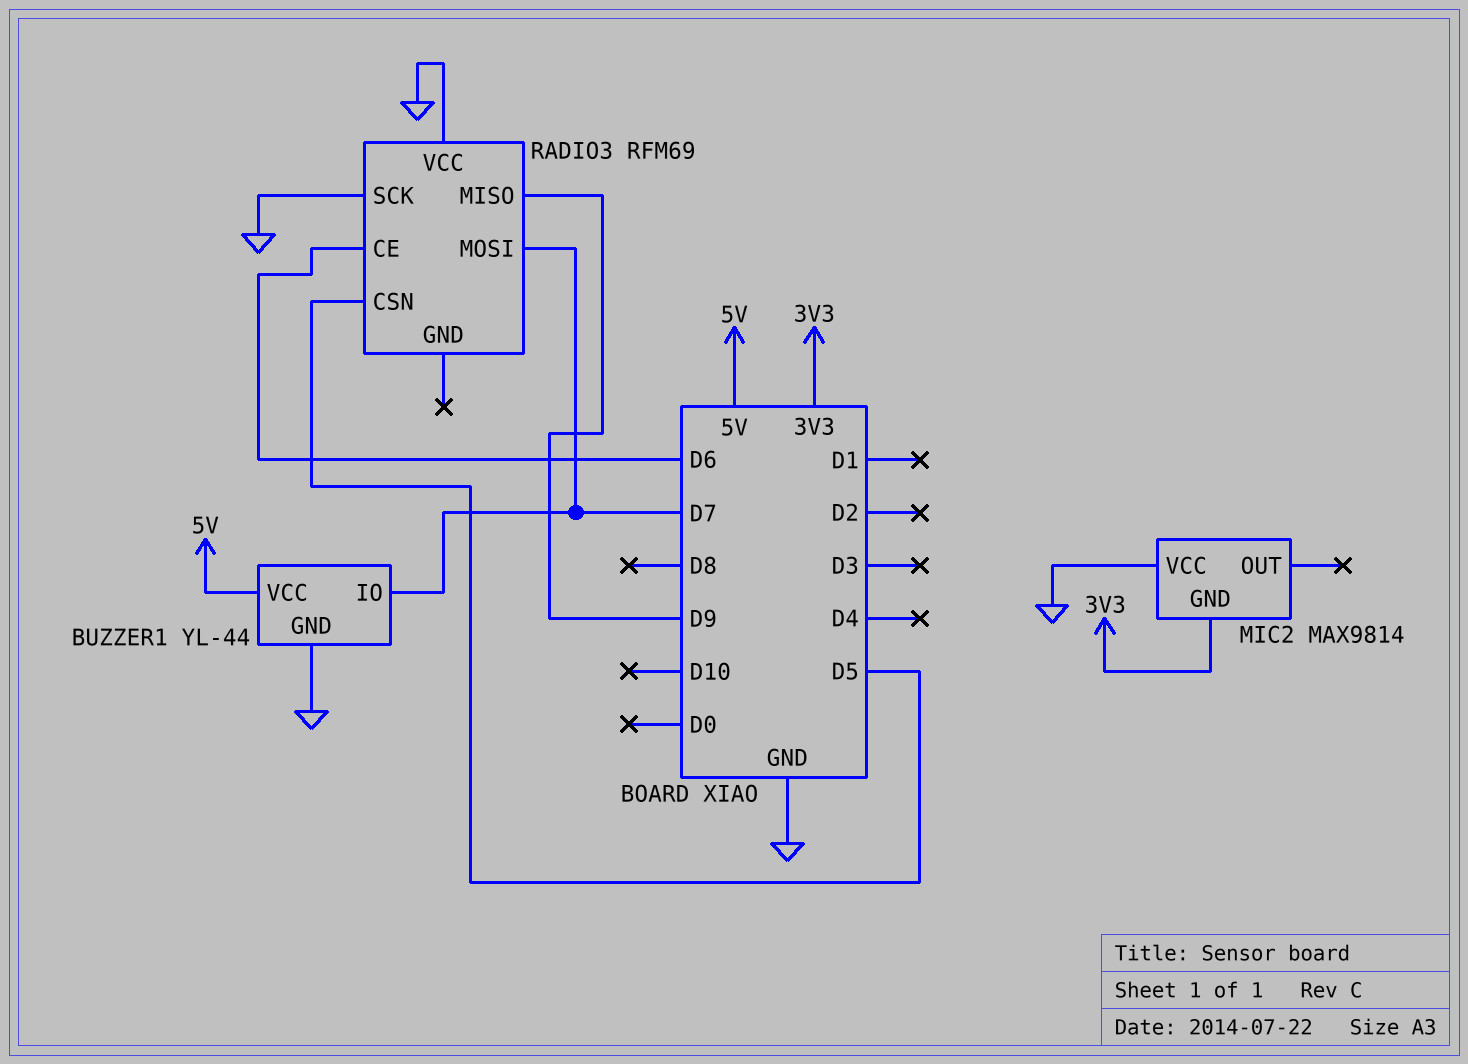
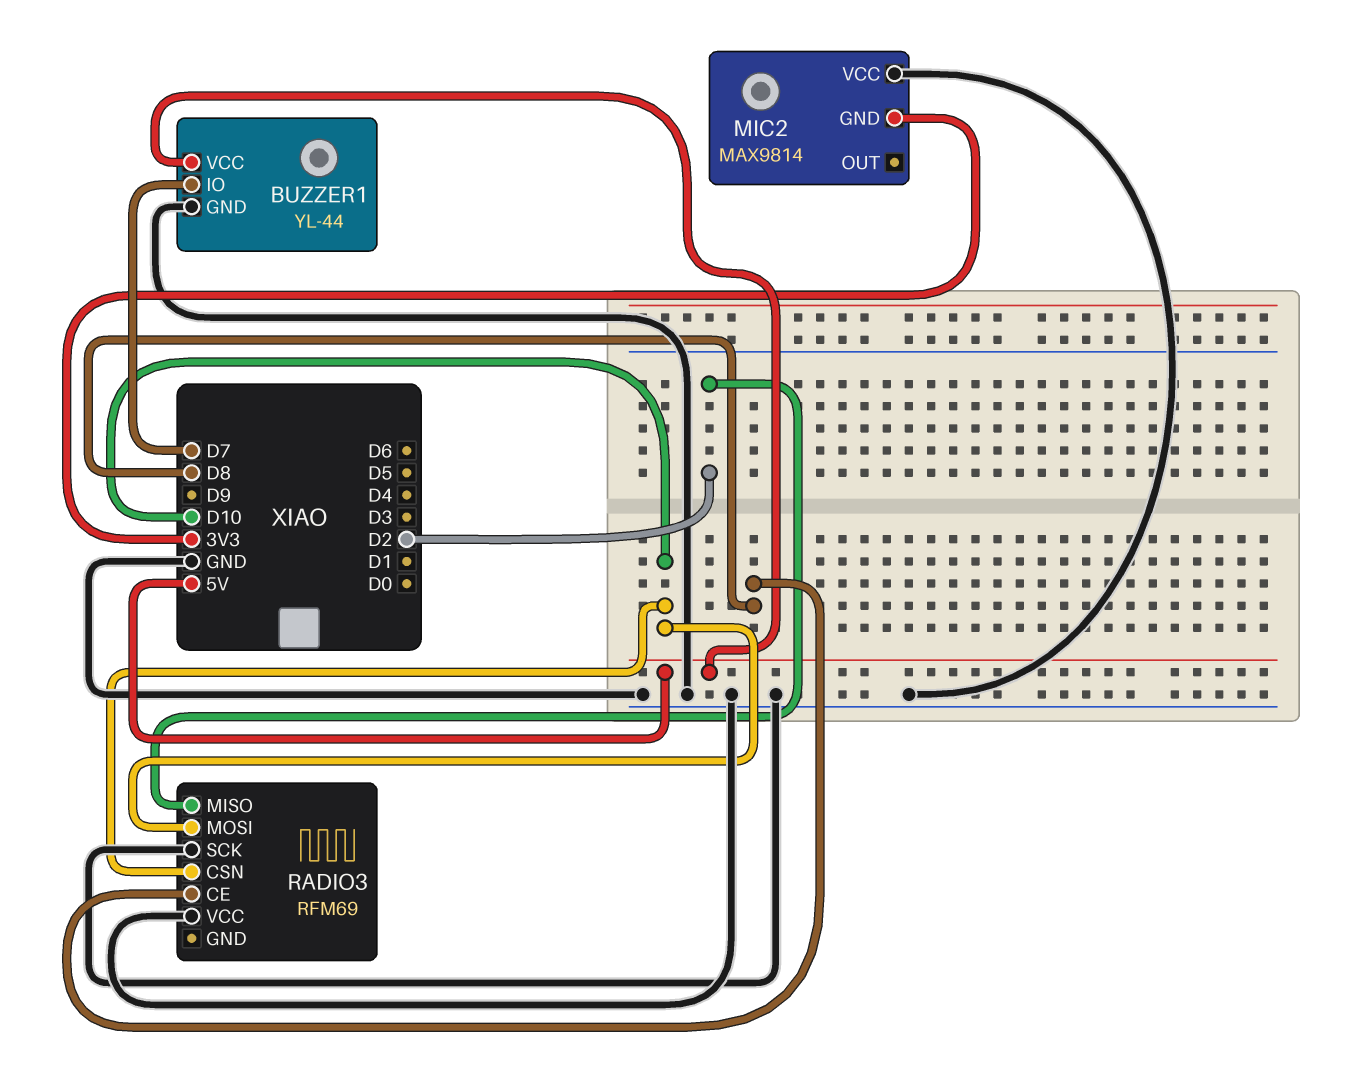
RADIO3 pin CE: D6 -> D8
RADIO3 pin CSN: D5 -> D10
RADIO3 pin MISO: D9 -> D2
RADIO3 pin MOSI: D7 -> D10

